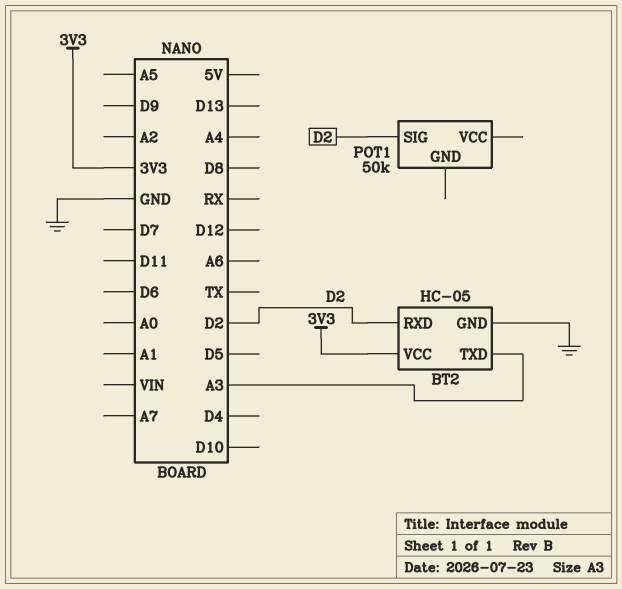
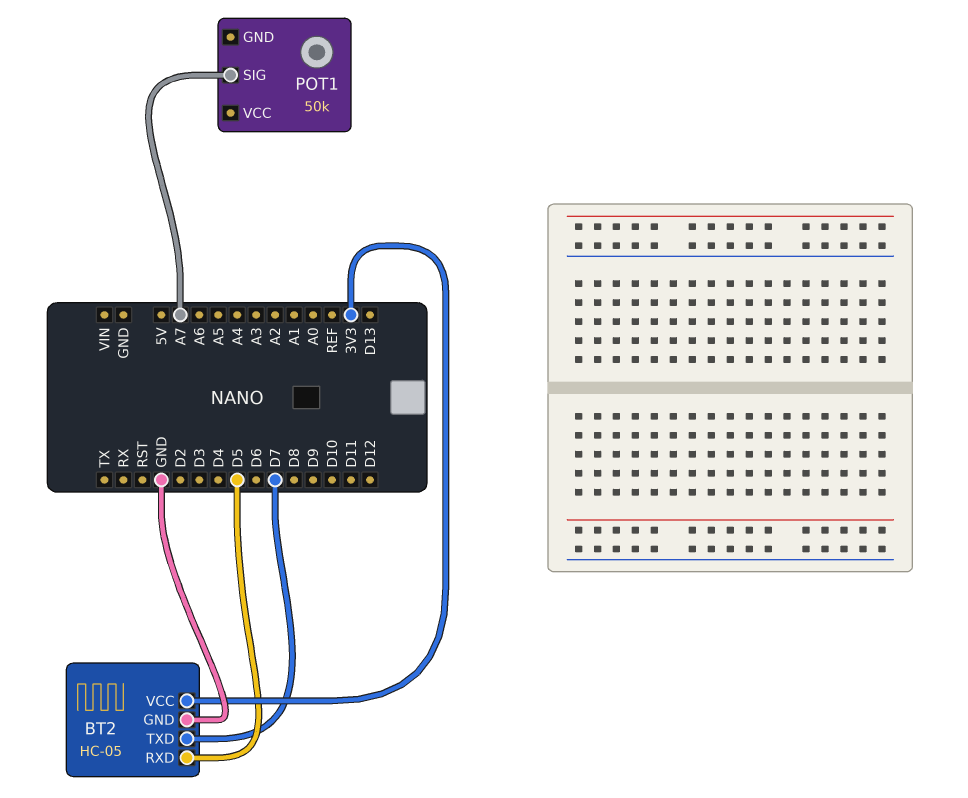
BT2 pin RXD: D2 -> D5
BT2 pin TXD: A3 -> D7
POT1 pin SIG: D2 -> A7

